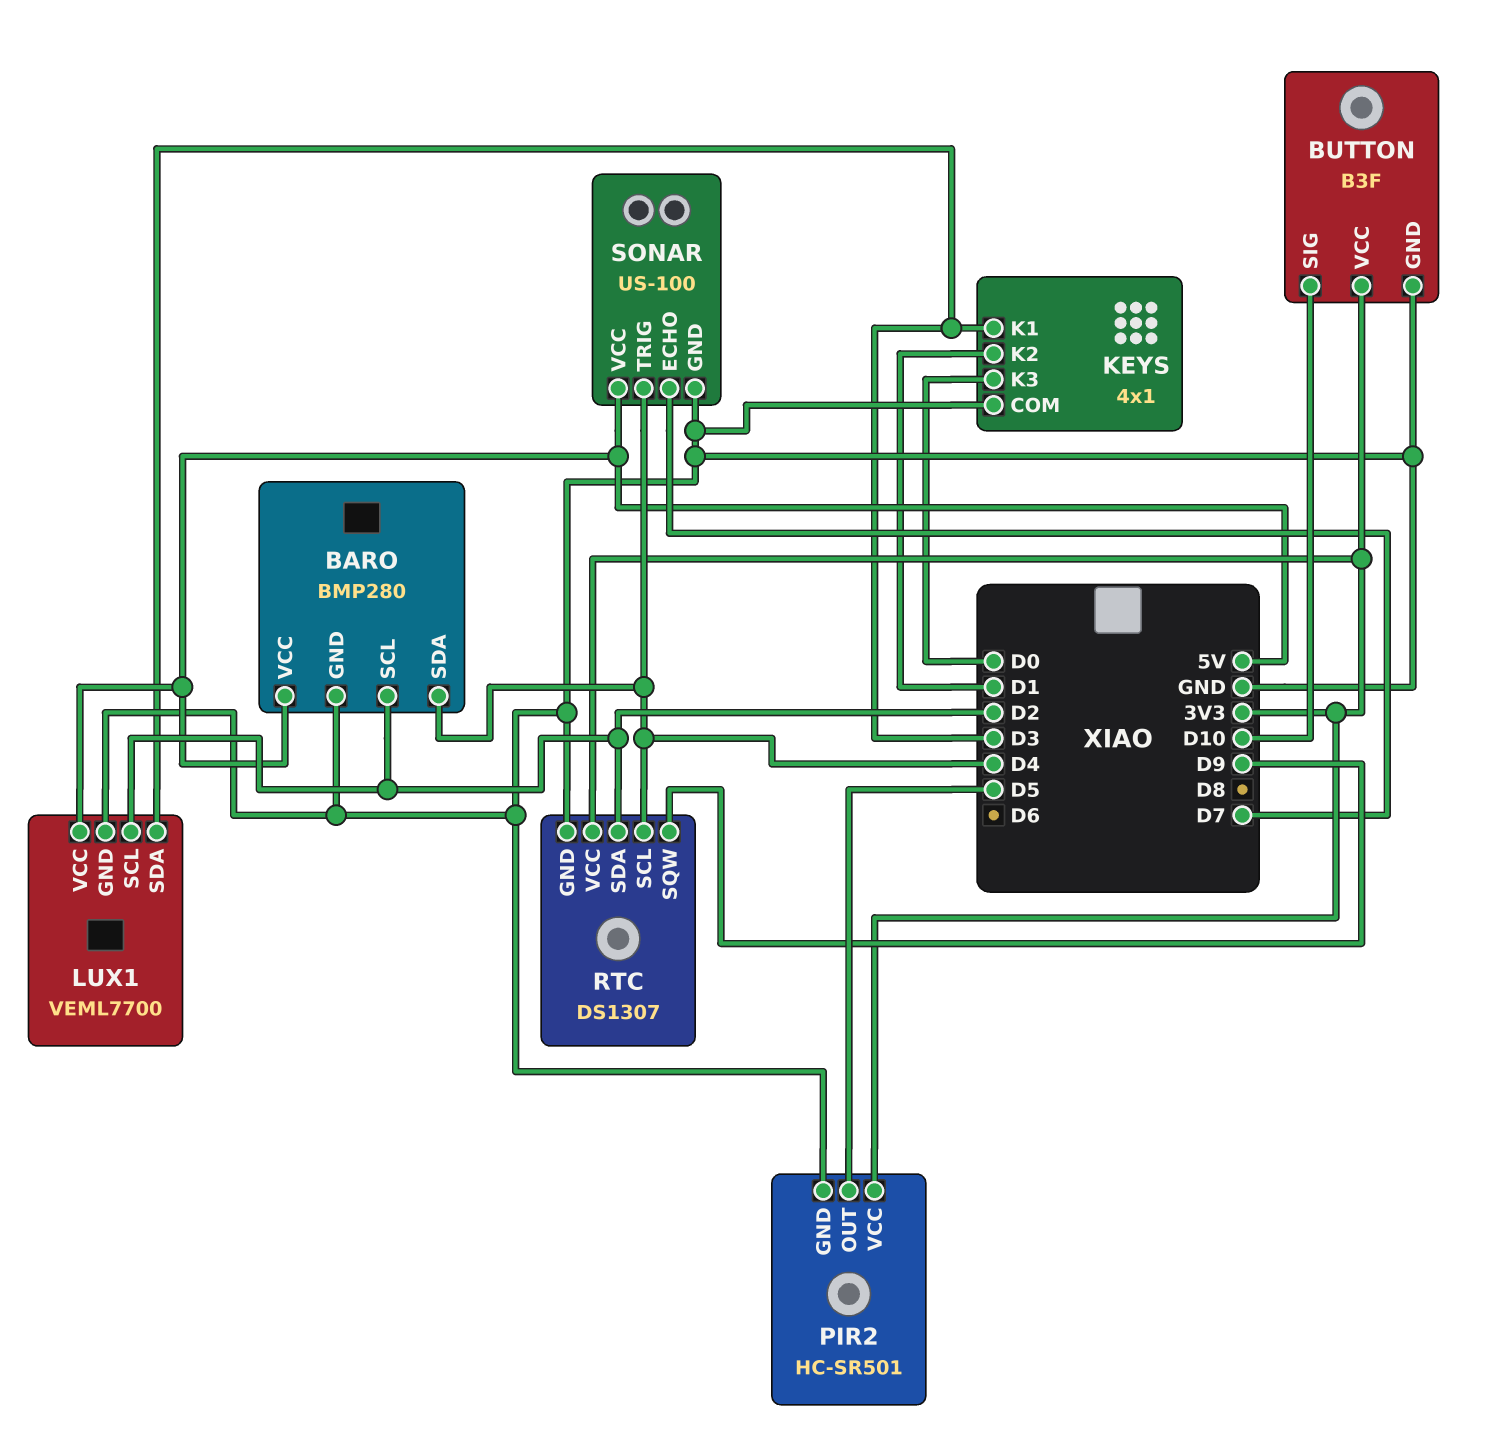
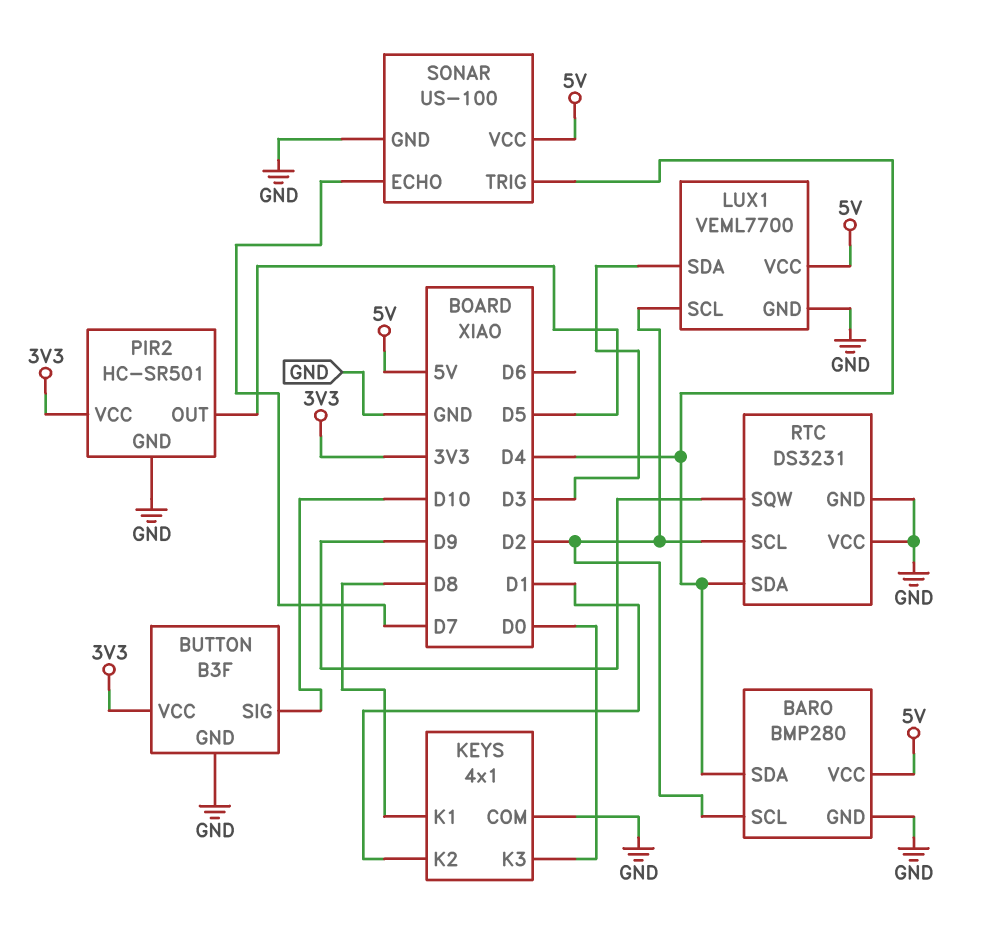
KEYS pin K1: D3 -> D8
RTC: DS1307 -> DS3231
RTC pin SCL: D4 -> D2
RTC pin SDA: D2 -> D4
RTC pin VCC: 3V3 -> GND

